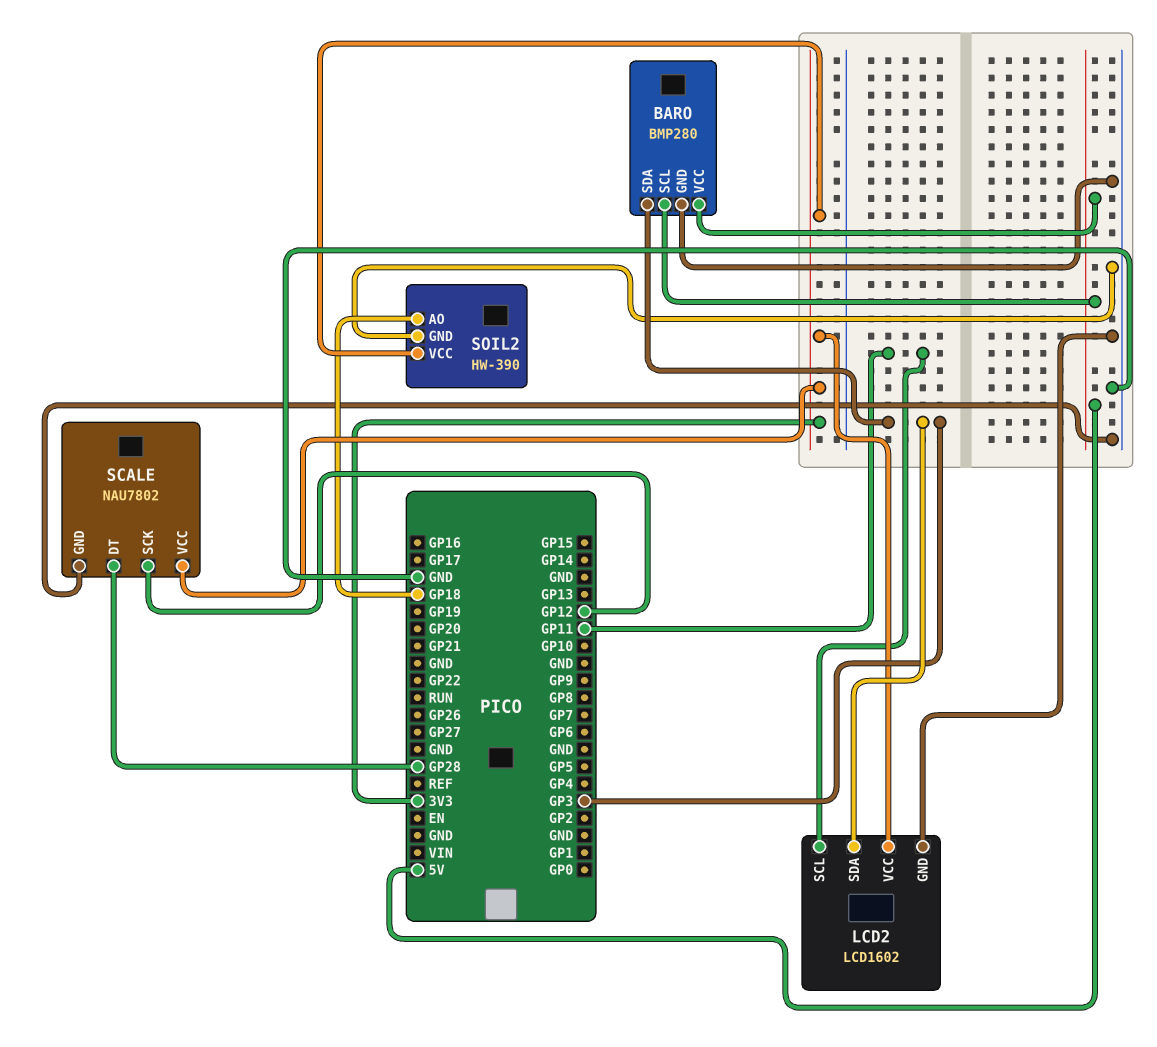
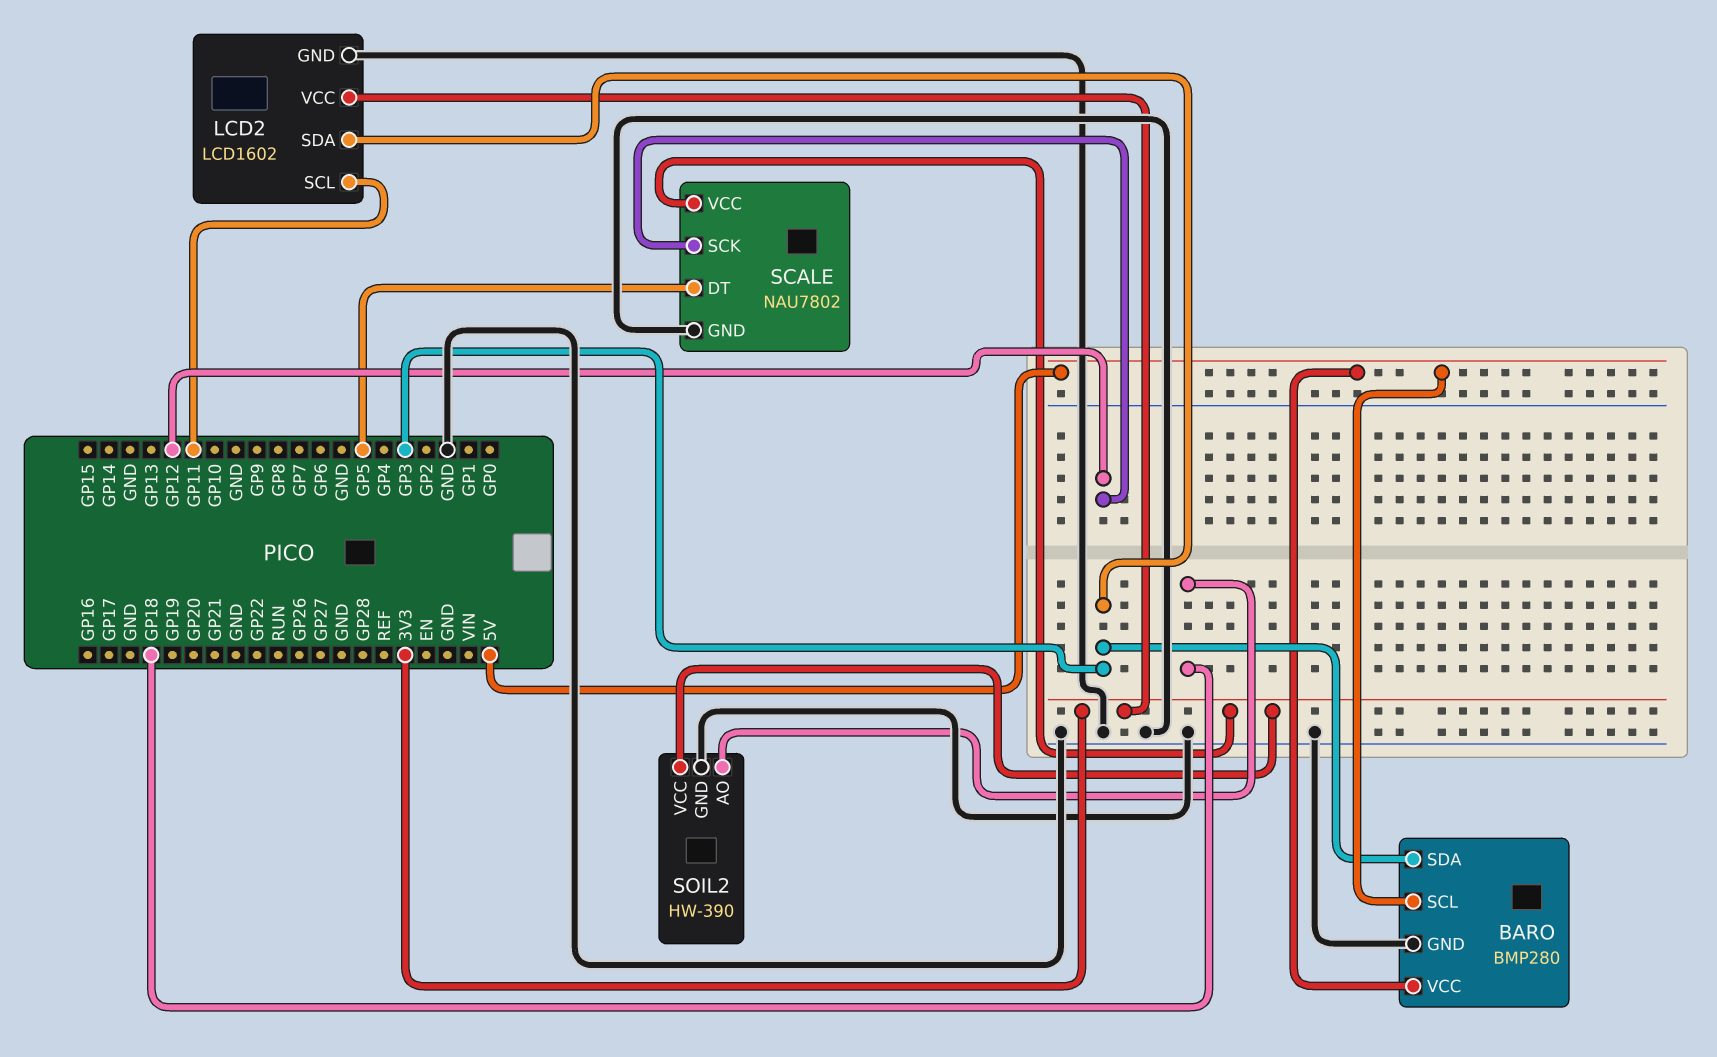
SCALE pin DT: GP28 -> GP5

